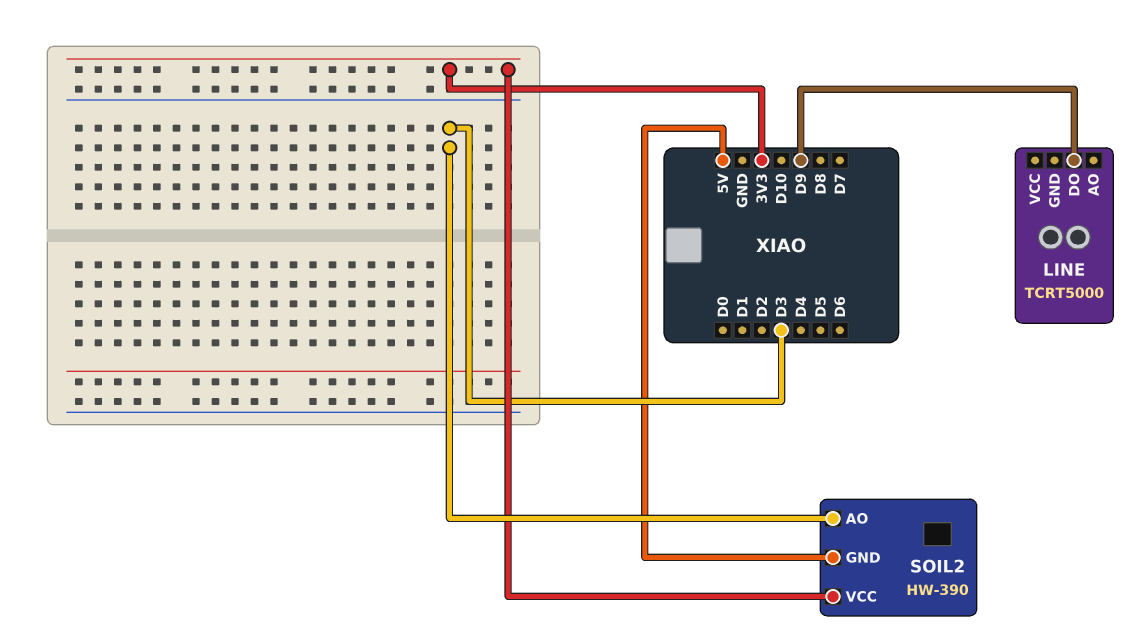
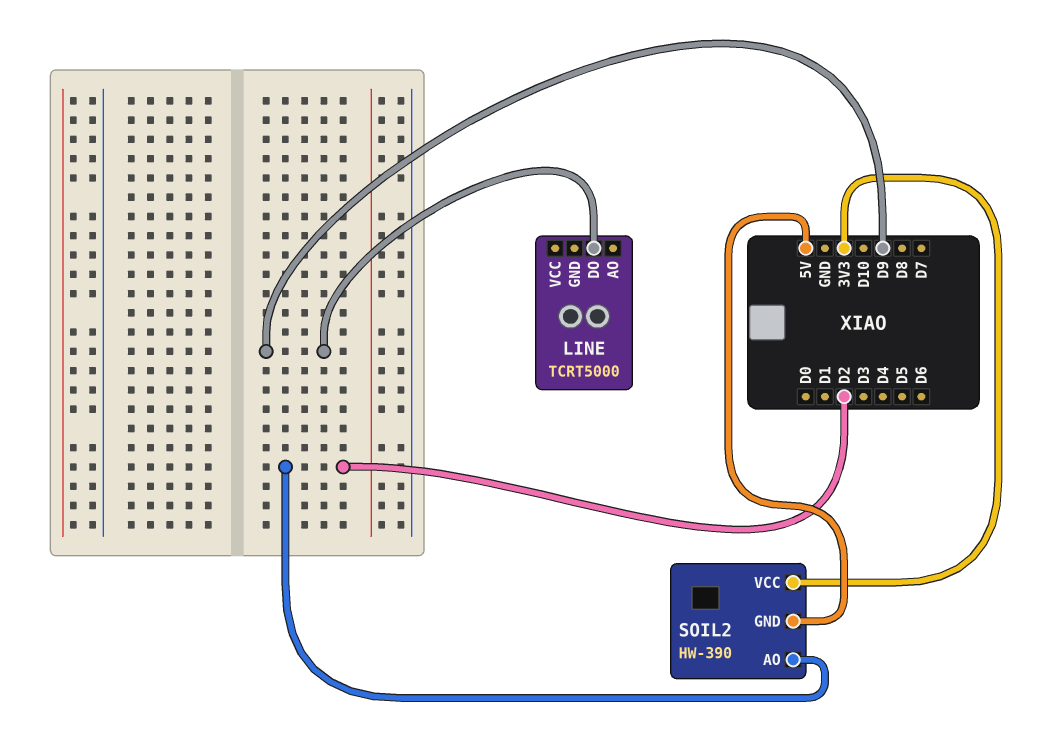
SOIL2 pin AO: D3 -> D2

